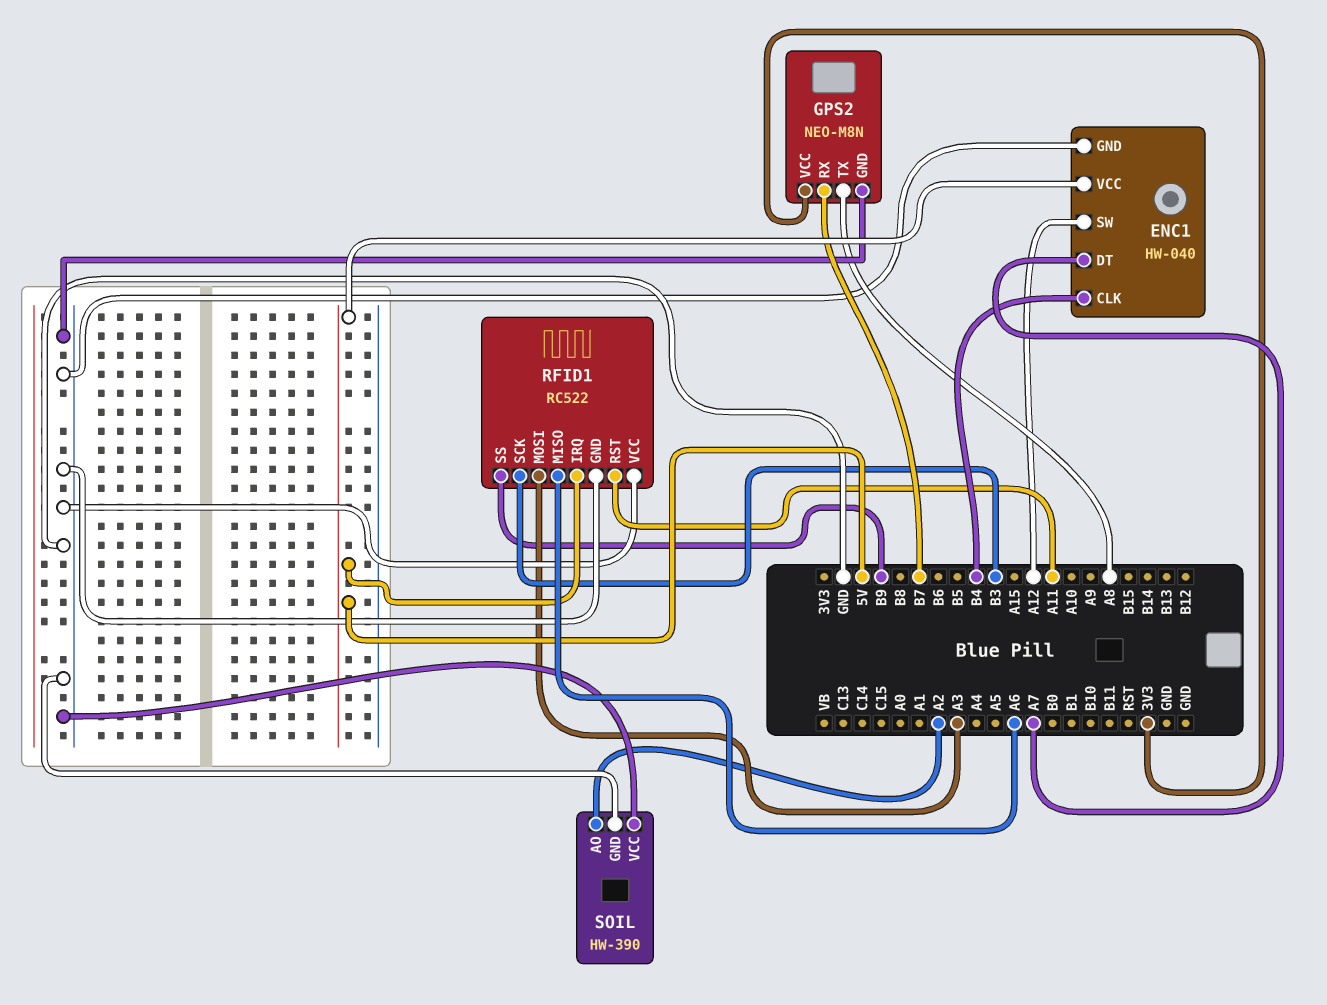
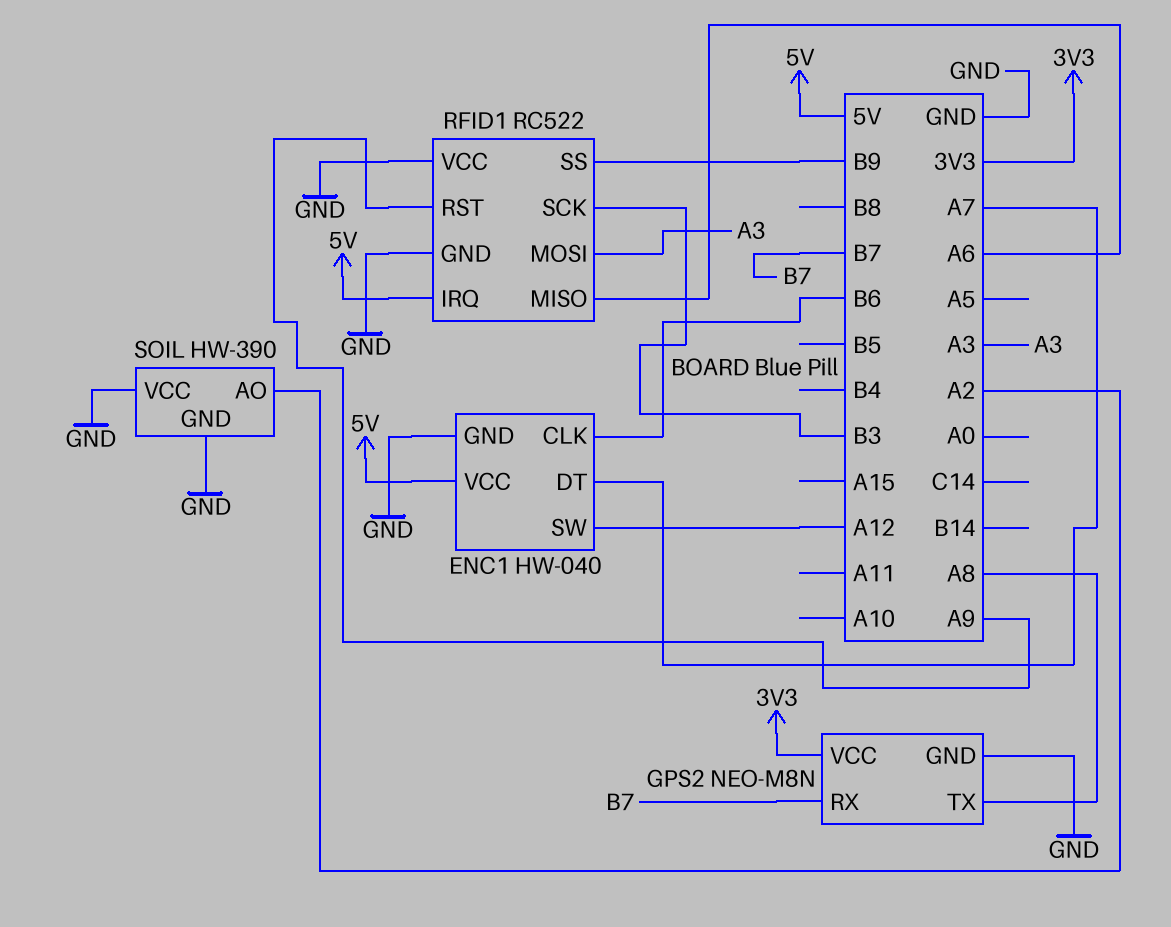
ENC1 pin CLK: B4 -> B6
RFID1 pin RST: A11 -> A9

